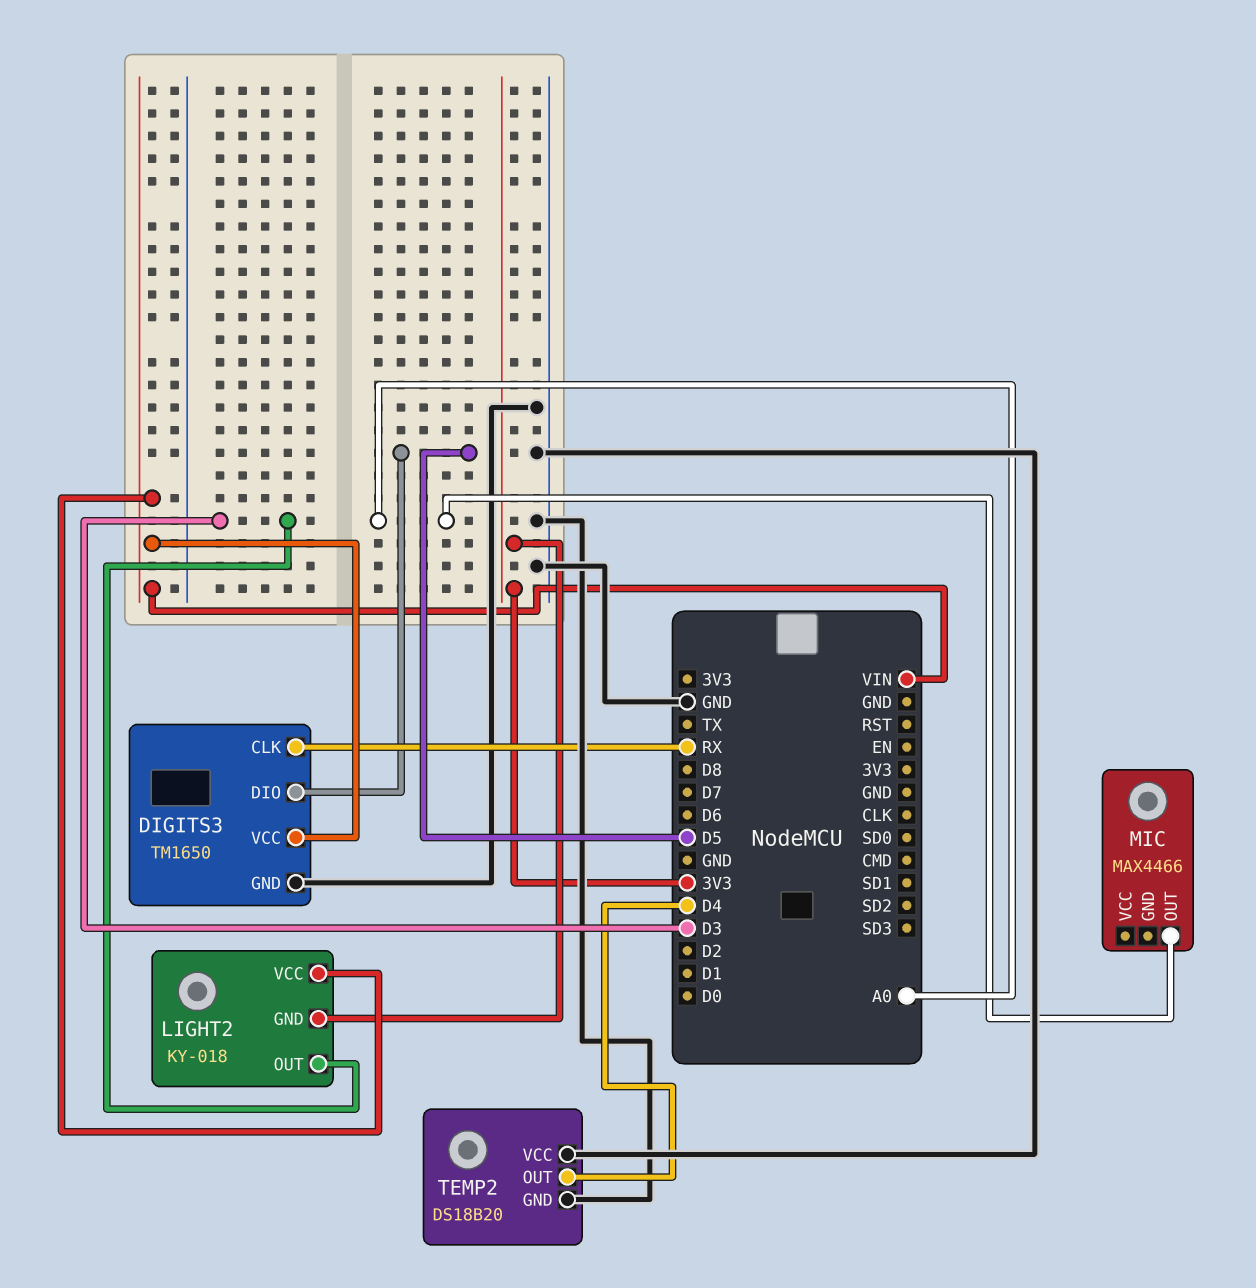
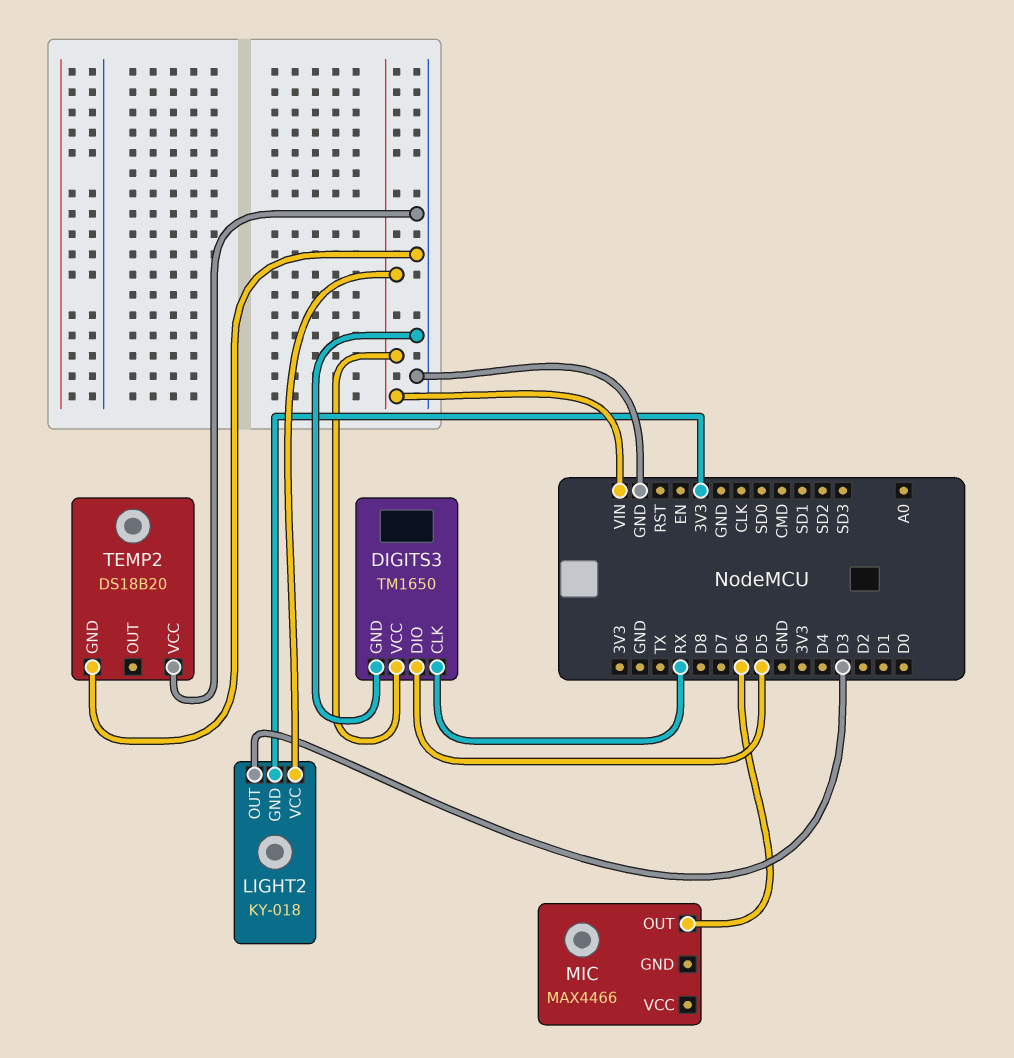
MIC pin OUT: A0 -> D6
TEMP2 pin OUT: D4 -> none

